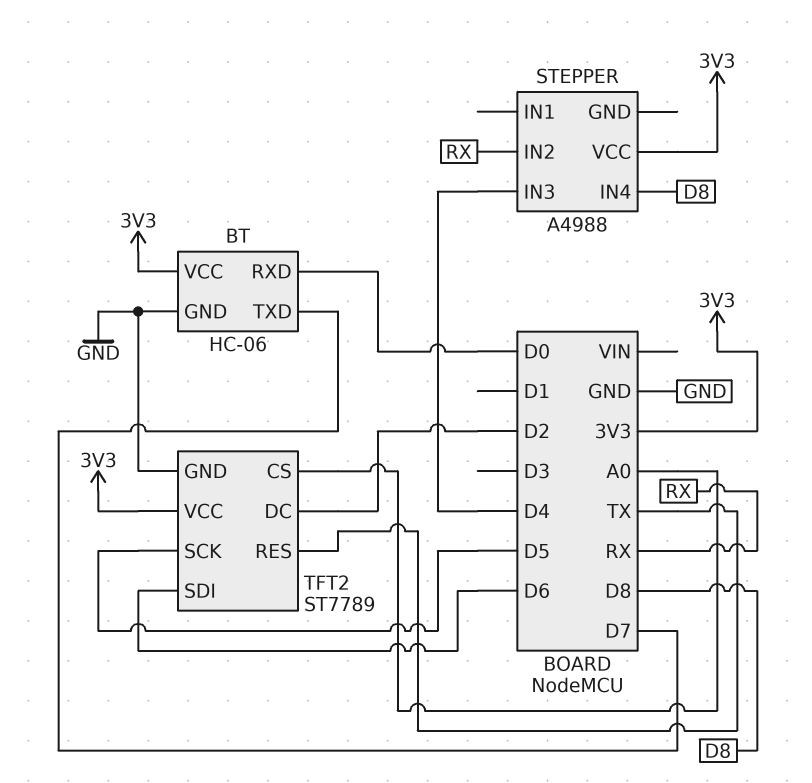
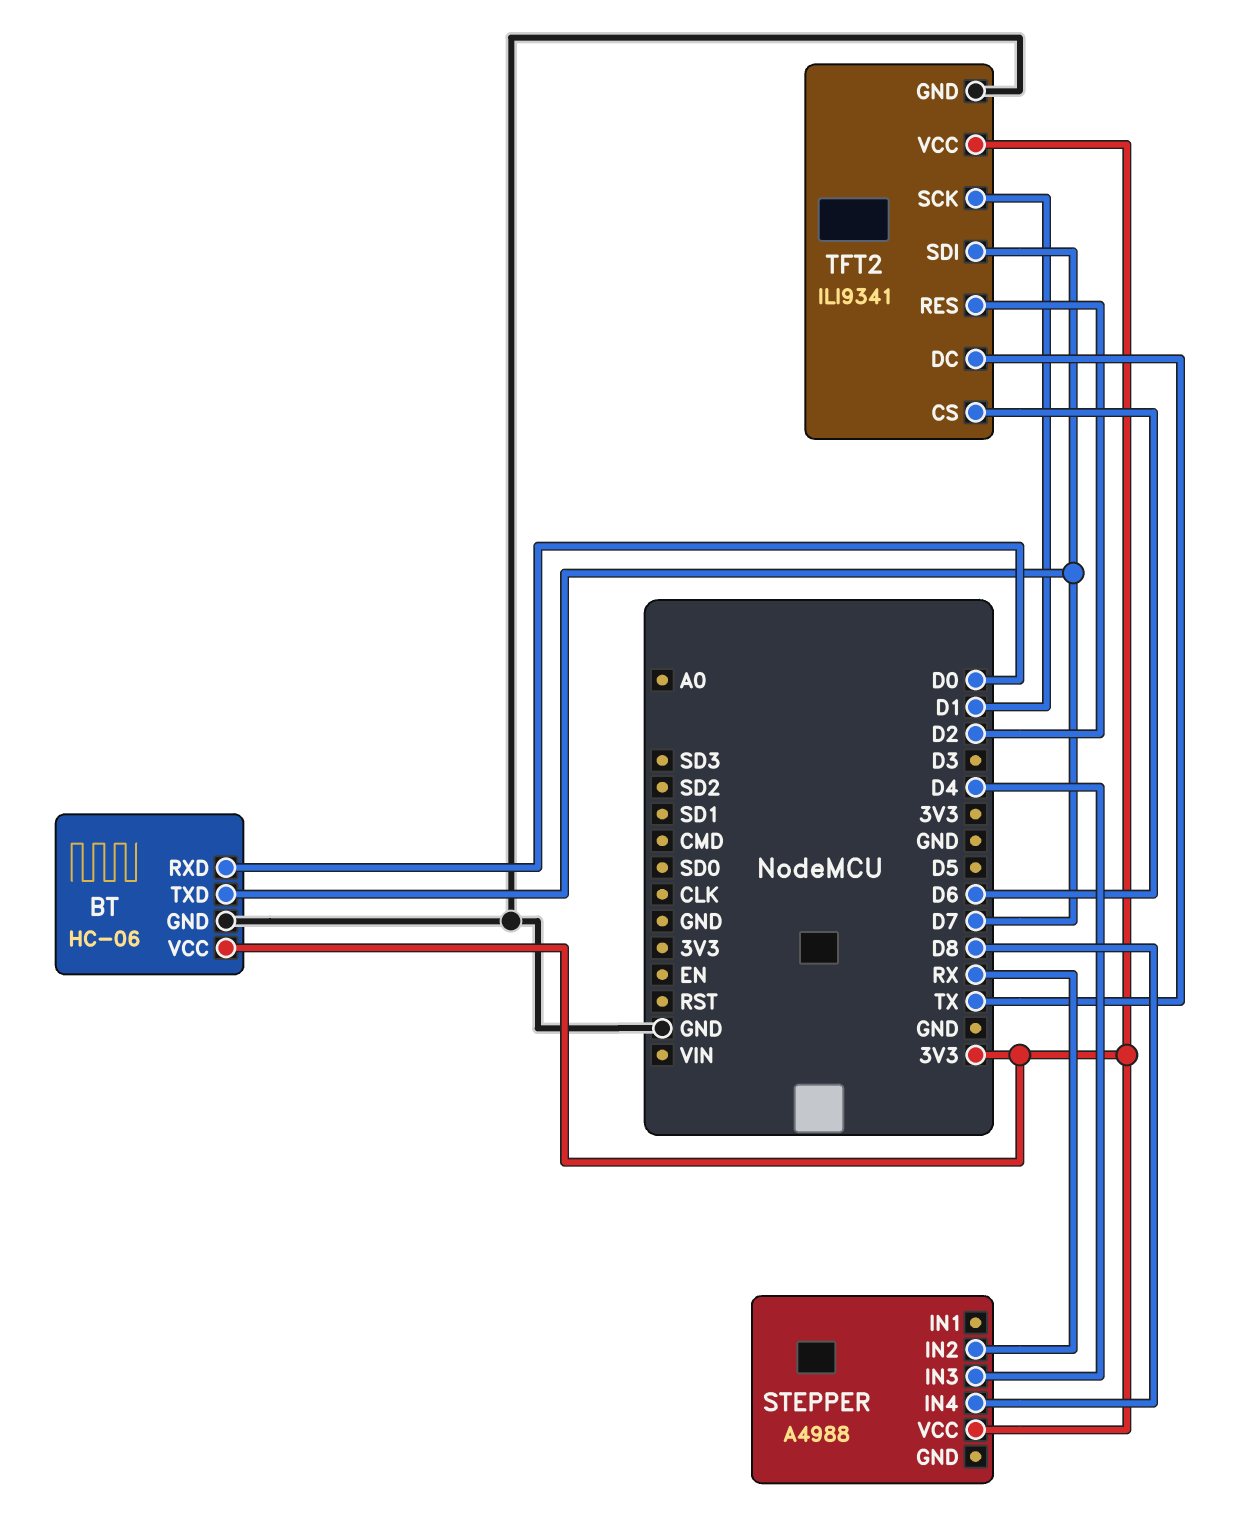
TFT2: ST7789 -> ILI9341
TFT2 pin CS: A0 -> D6
TFT2 pin DC: D2 -> TX
TFT2 pin RES: TX -> D2
TFT2 pin SCK: D5 -> D1
TFT2 pin SDI: D6 -> D7

